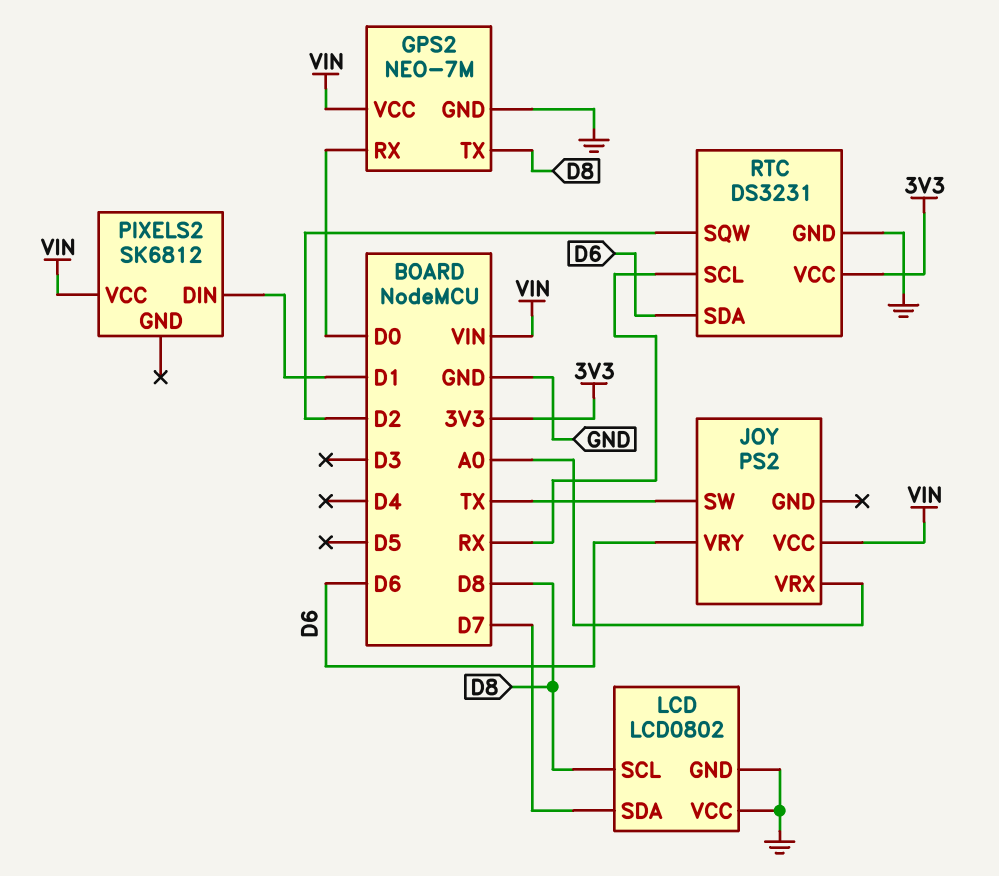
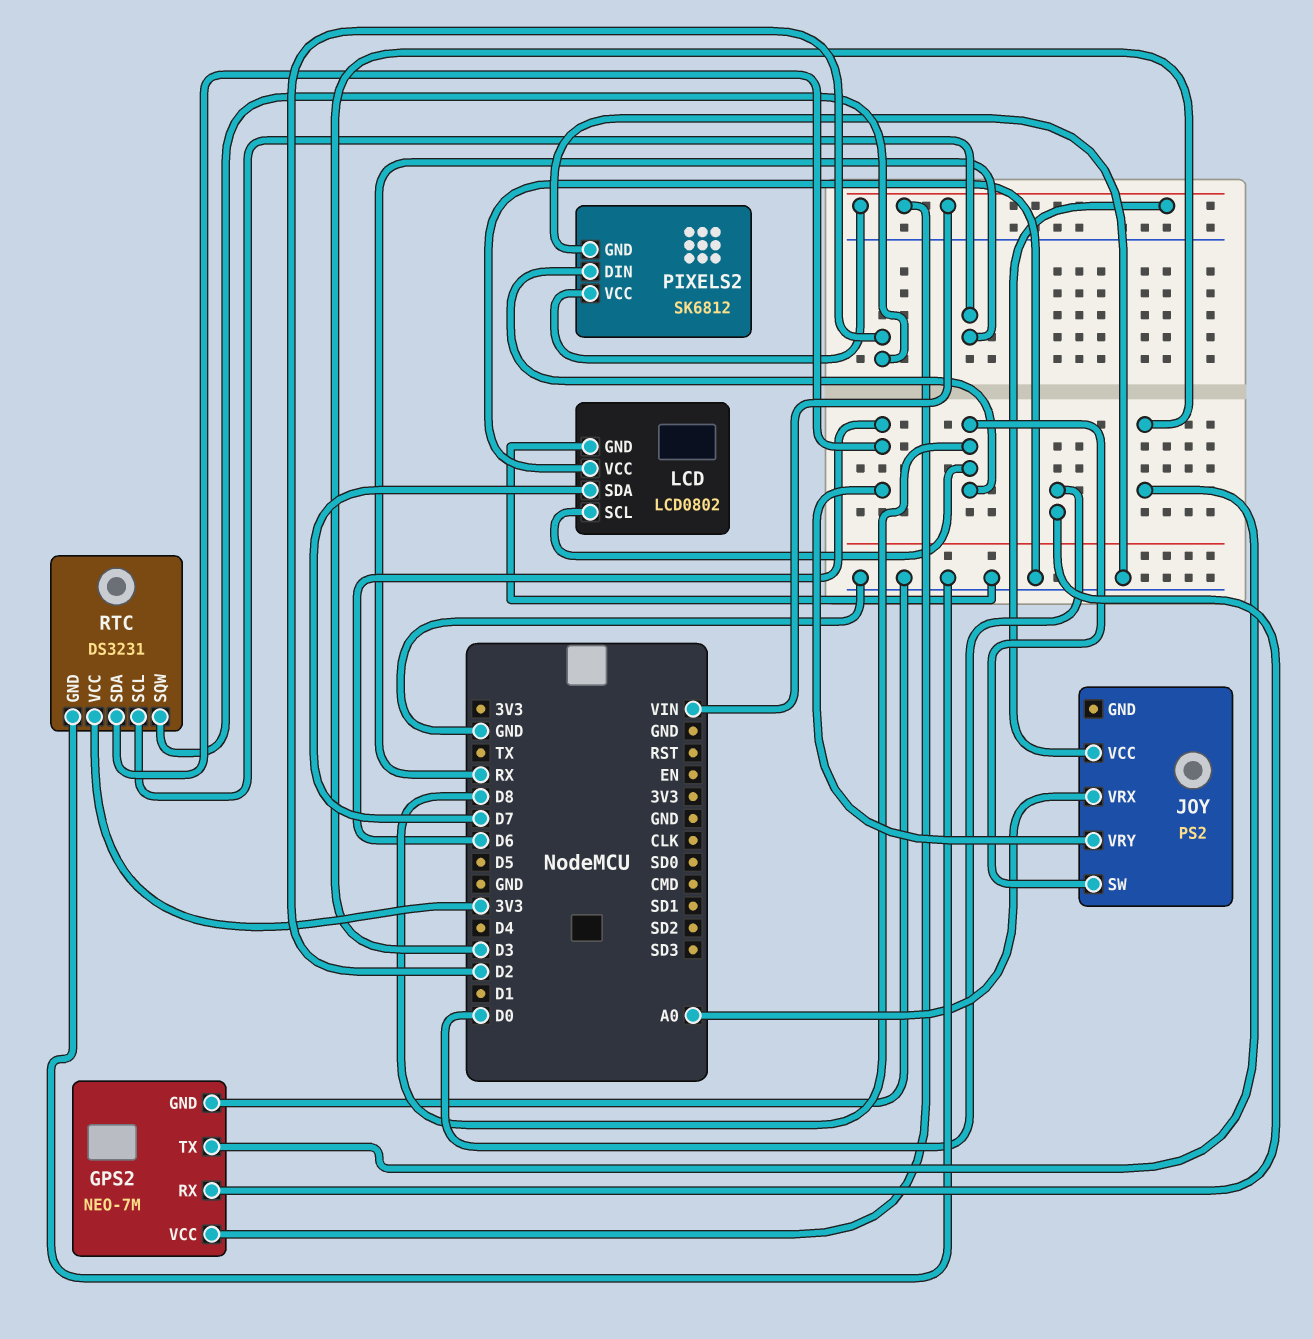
GPS2 pin TX: D8 -> D3
JOY pin SW: TX -> D8
PIXELS2 pin DIN: D1 -> D8
PIXELS2 pin GND: none -> GND

